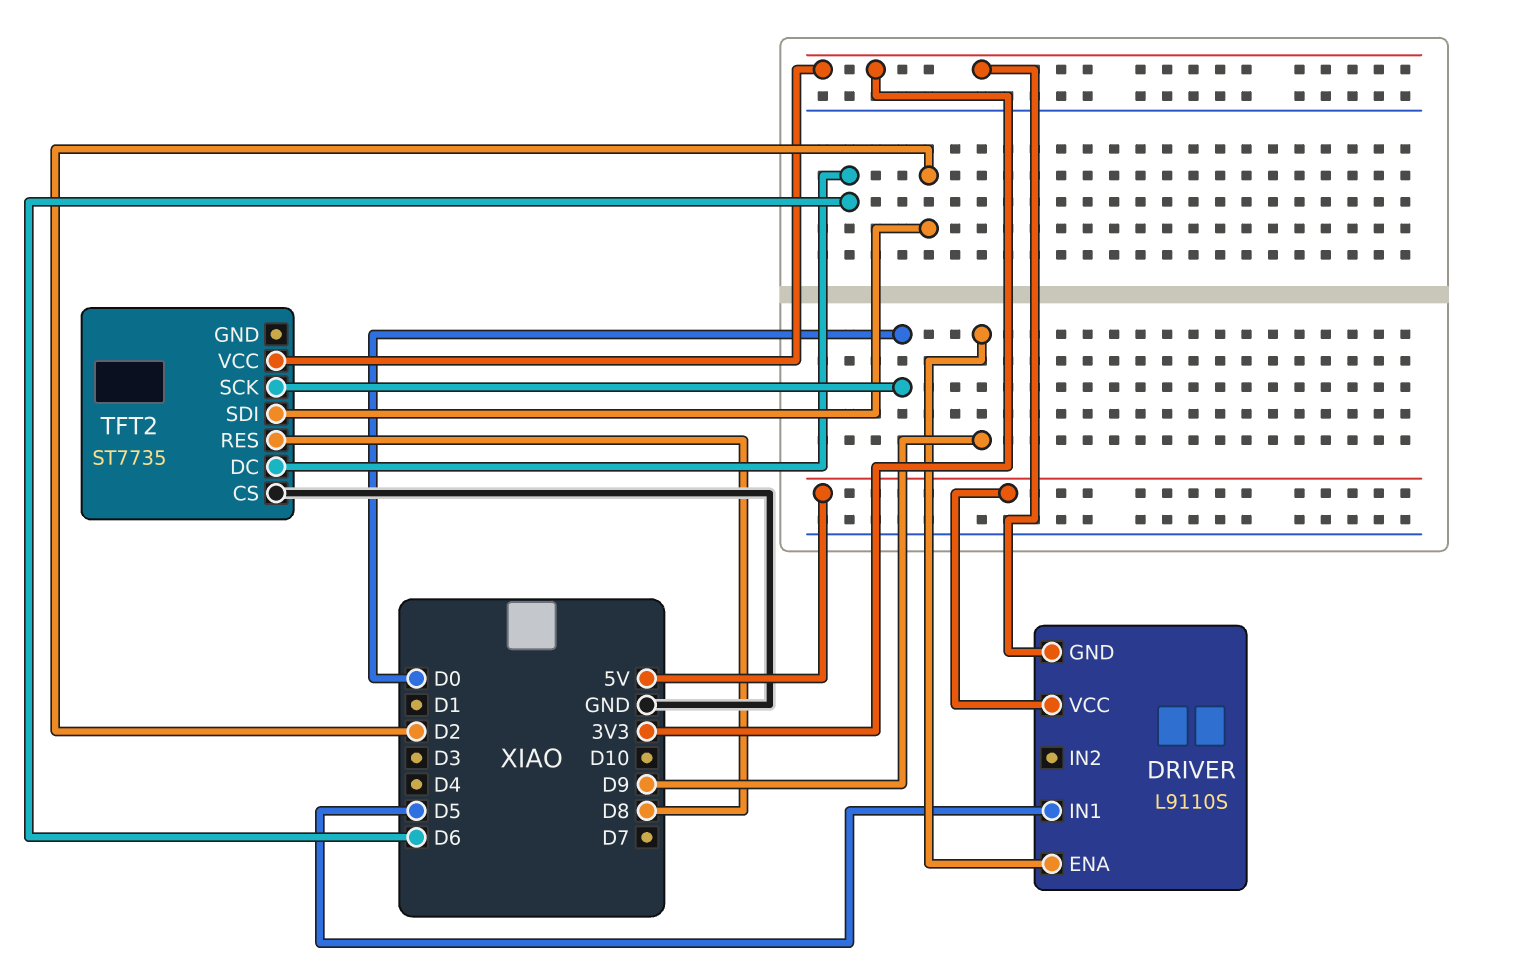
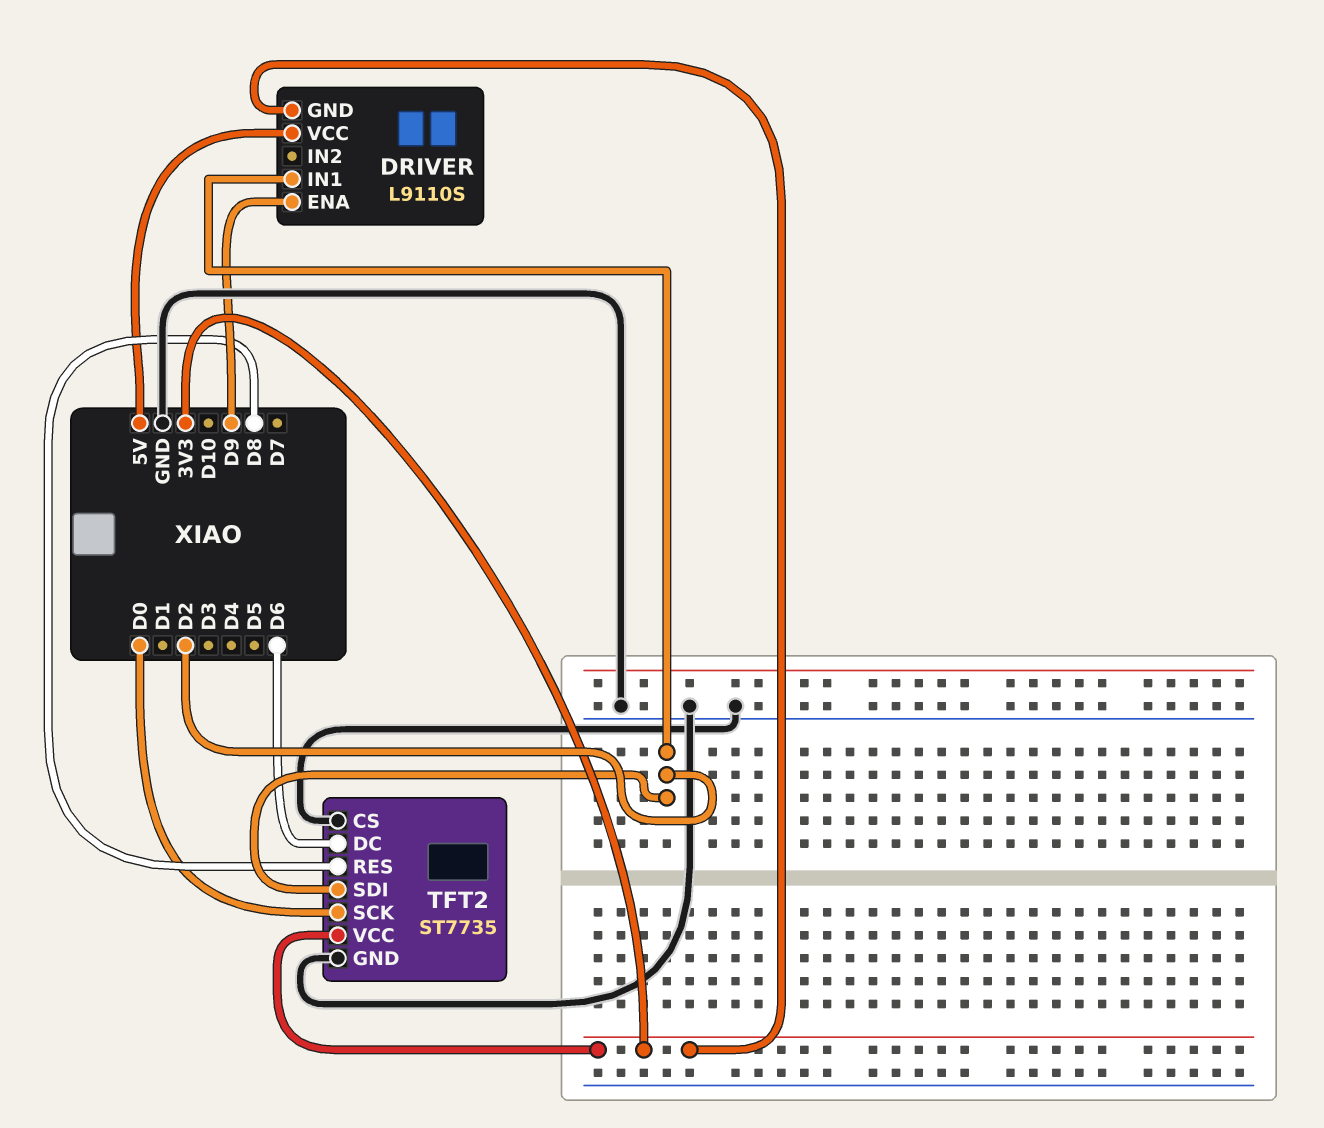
DRIVER pin IN1: D5 -> D2
TFT2 pin GND: none -> GND

